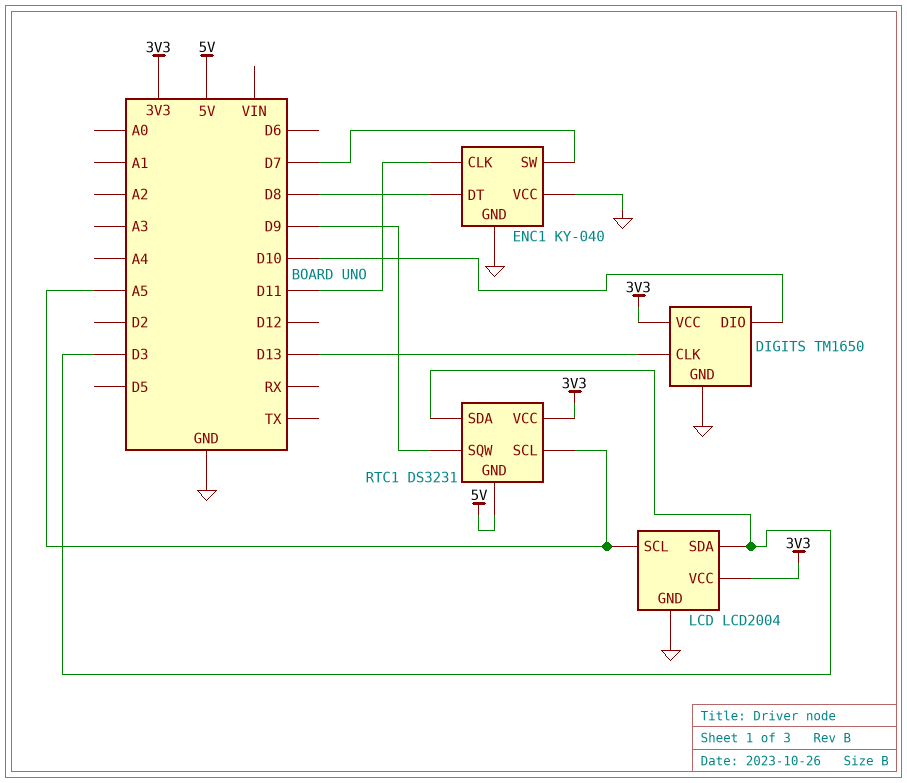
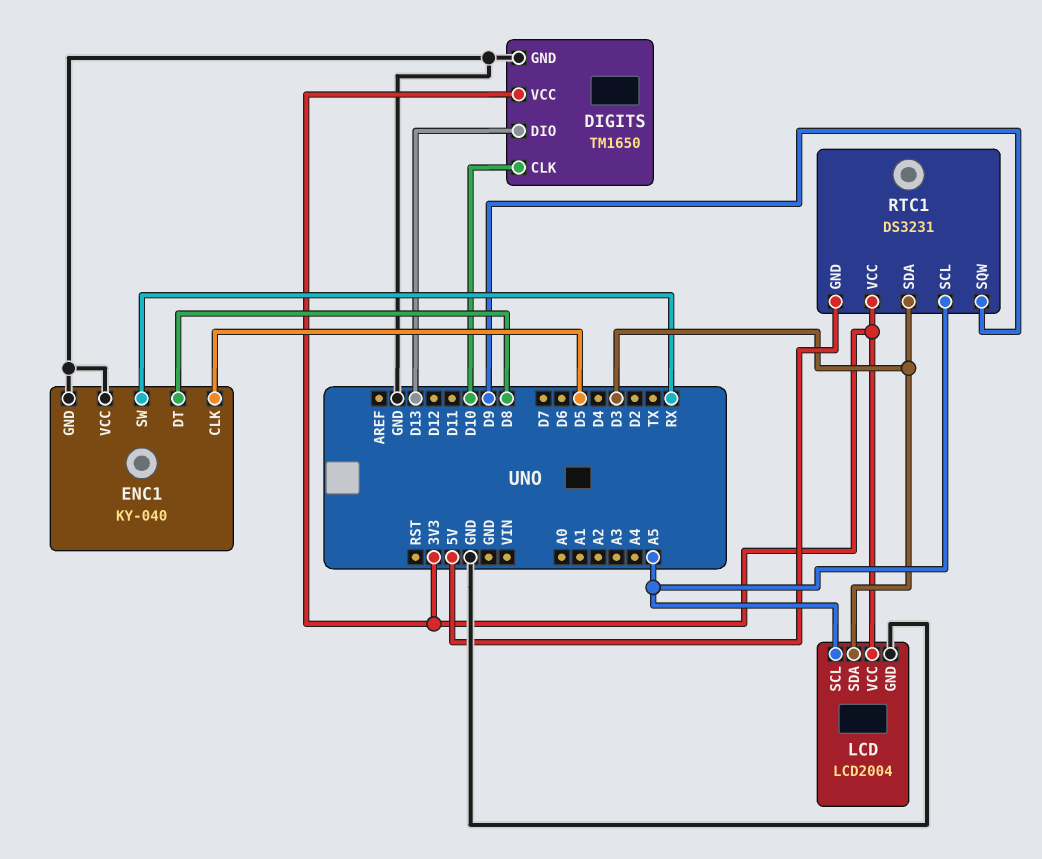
DIGITS pin CLK: D13 -> D10
DIGITS pin DIO: D10 -> D13
ENC1 pin CLK: D11 -> D5
ENC1 pin SW: D7 -> RX

